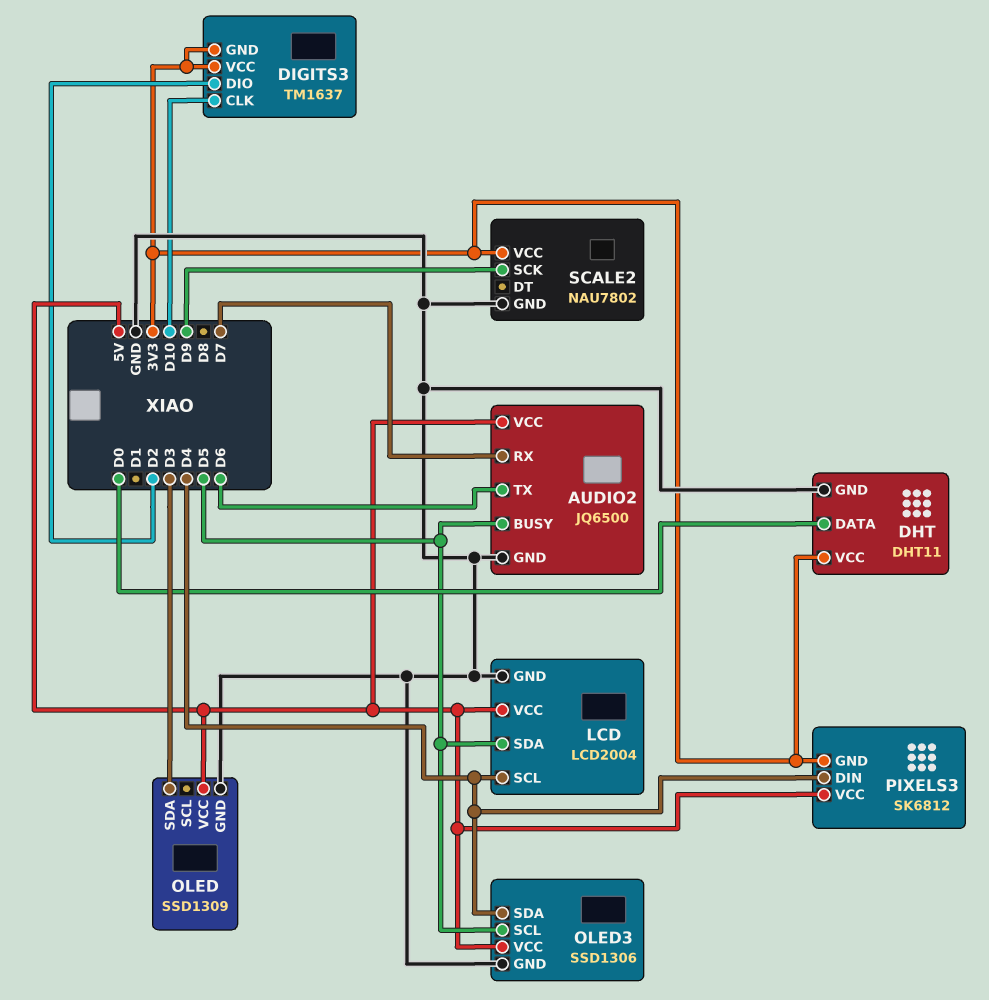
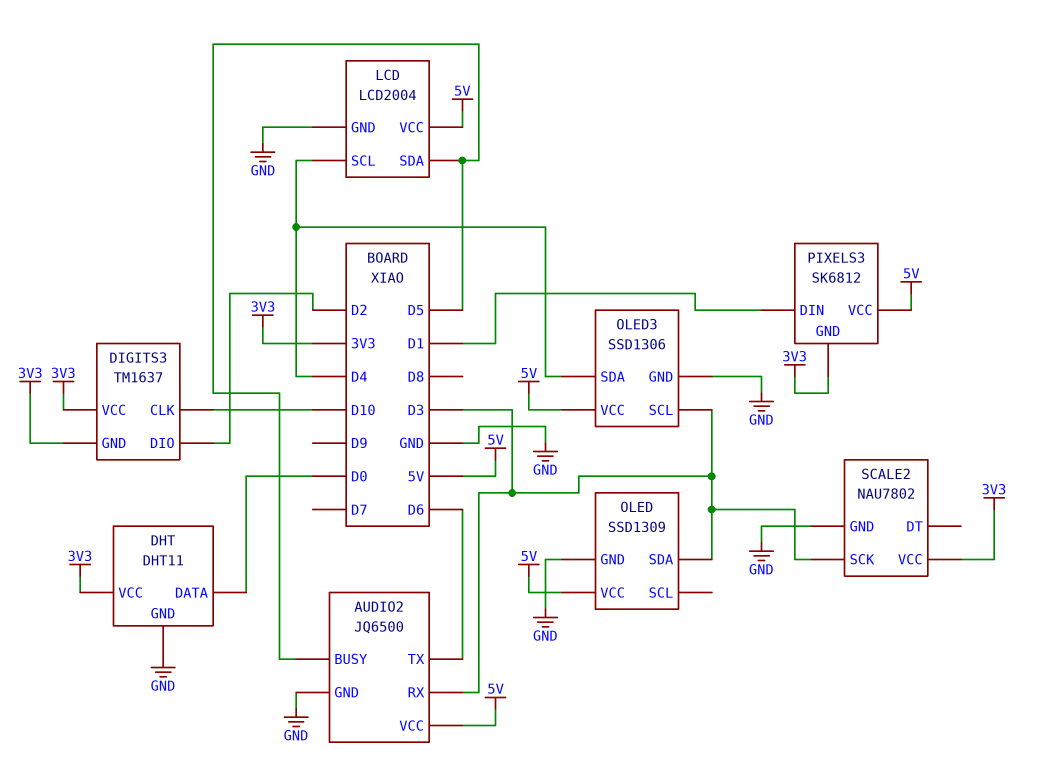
AUDIO2 pin RX: D7 -> D3
OLED3 pin SCL: D5 -> D3
PIXELS3 pin DIN: D4 -> D1
SCALE2 pin SCK: D9 -> D3

